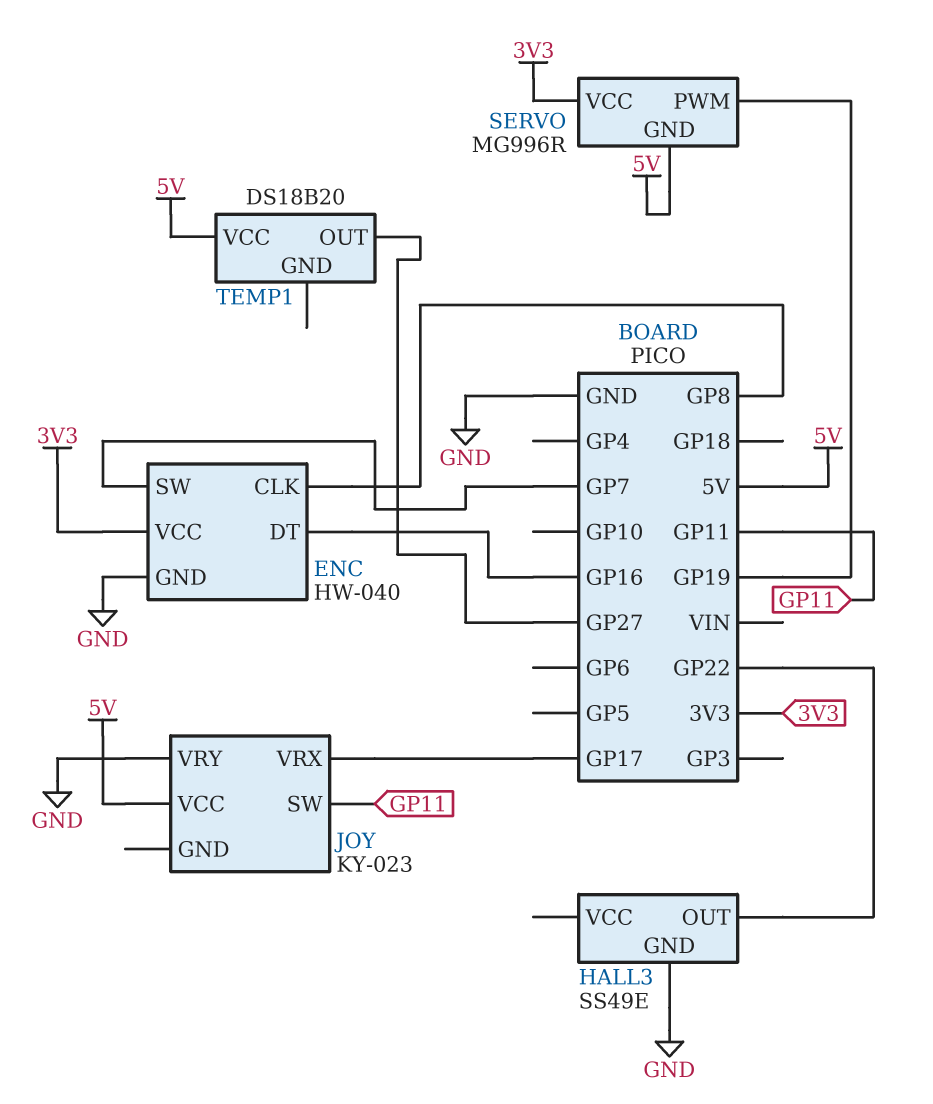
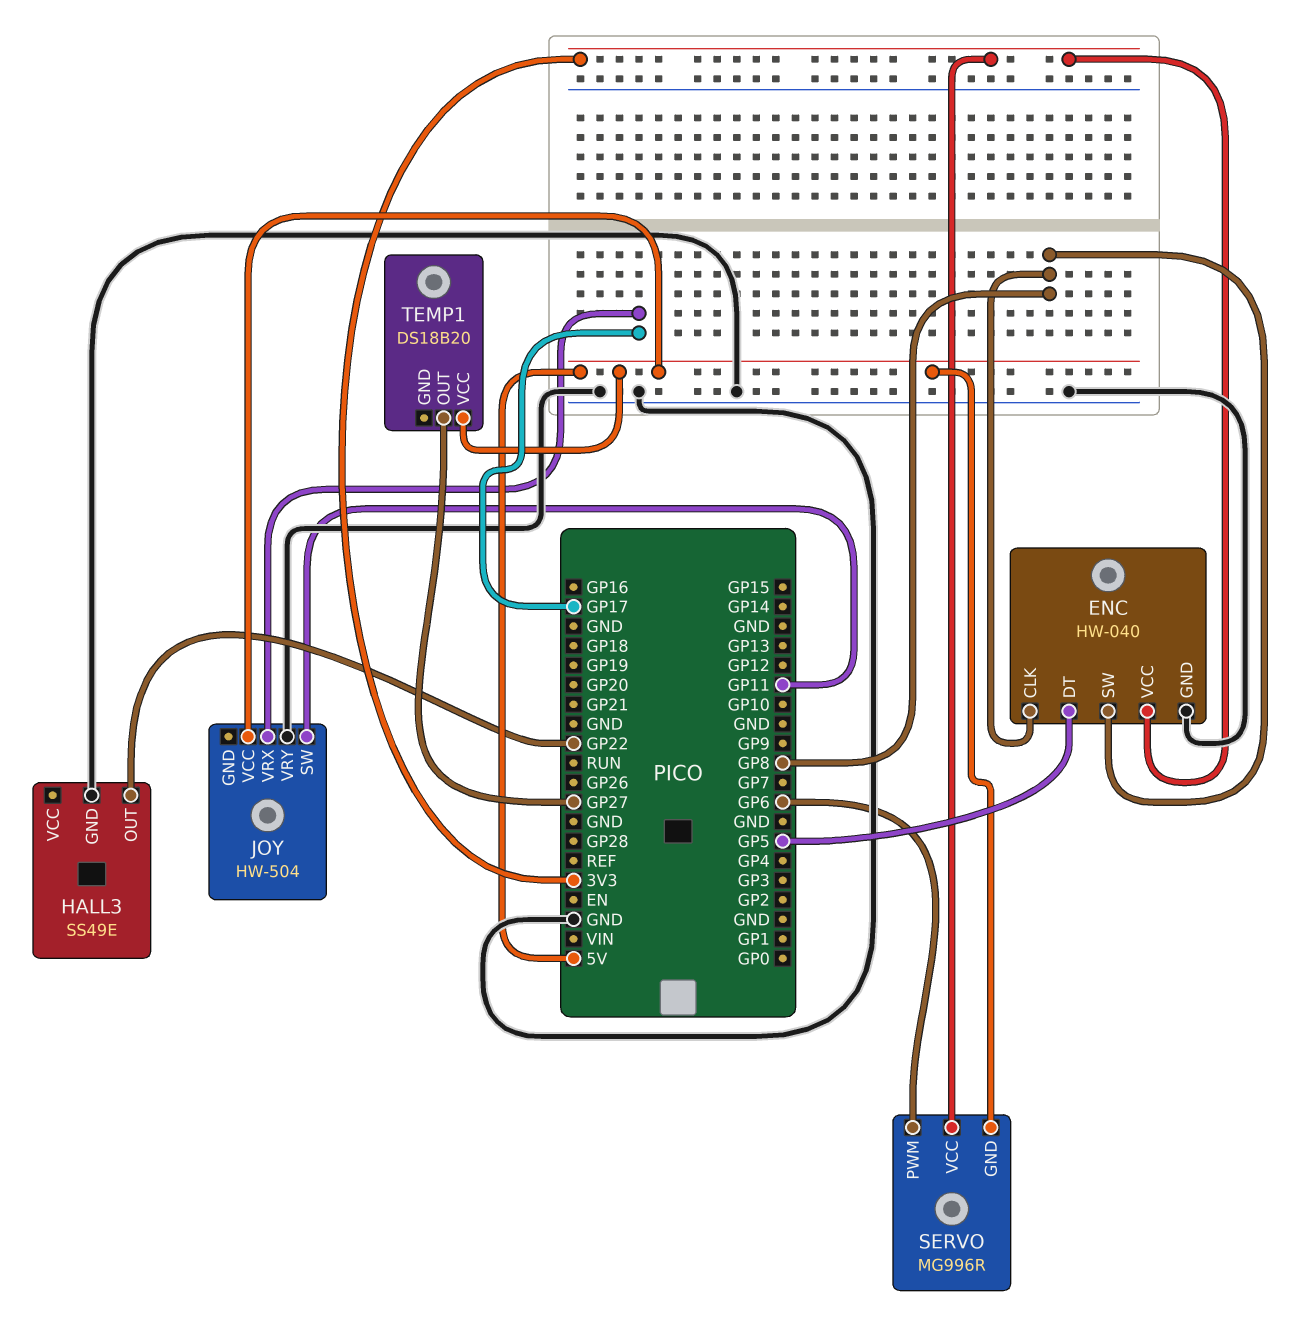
ENC pin DT: GP16 -> GP5
ENC pin SW: GP7 -> GP8
JOY: KY-023 -> HW-504
SERVO pin PWM: GP19 -> GP6

